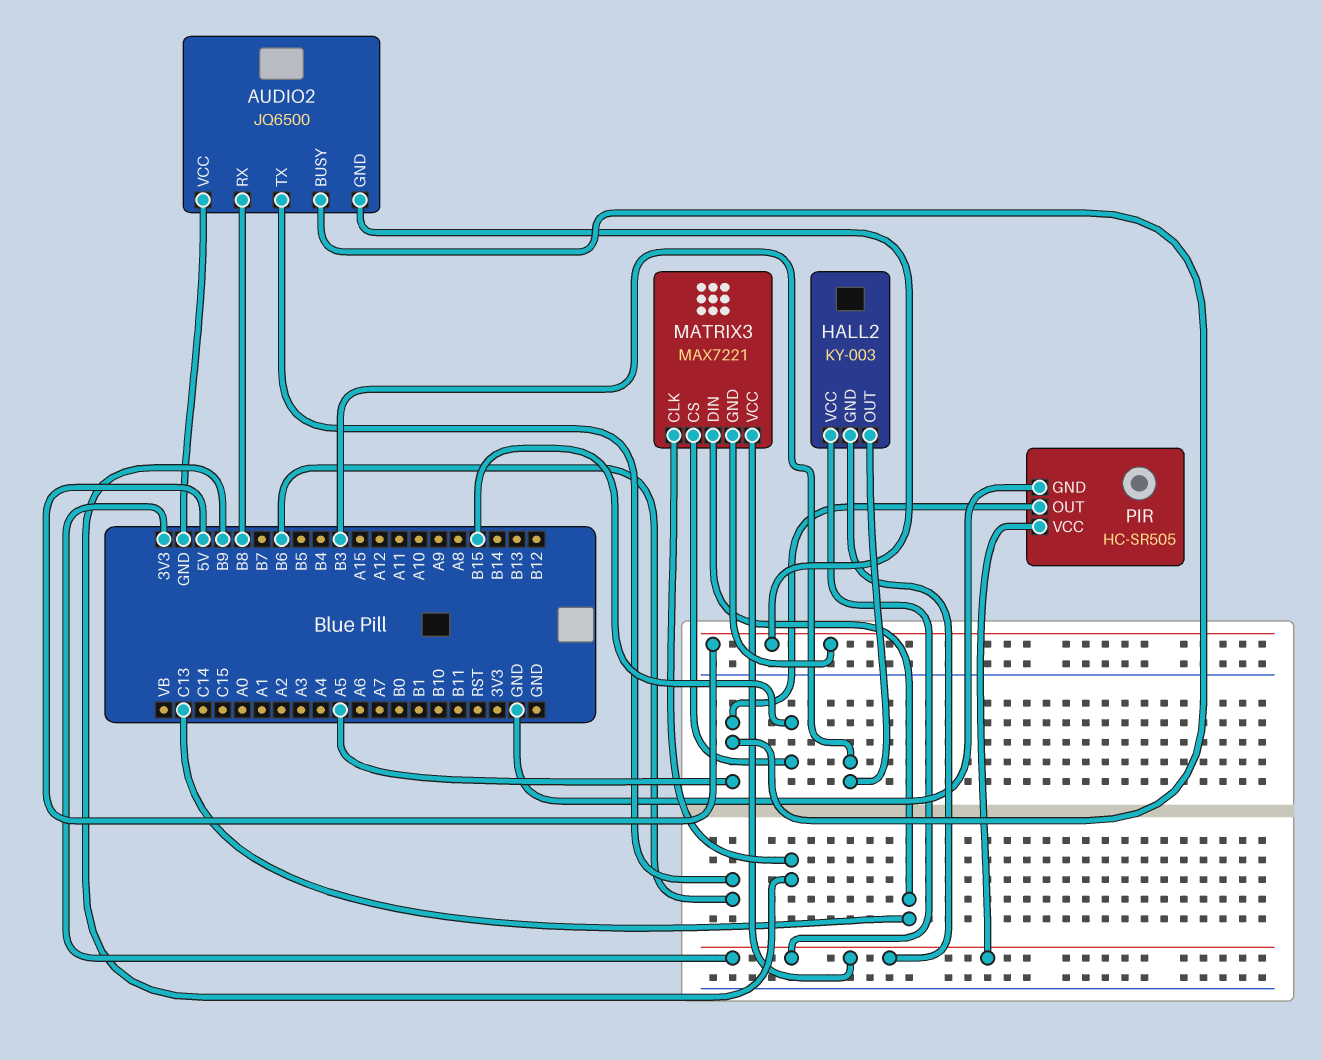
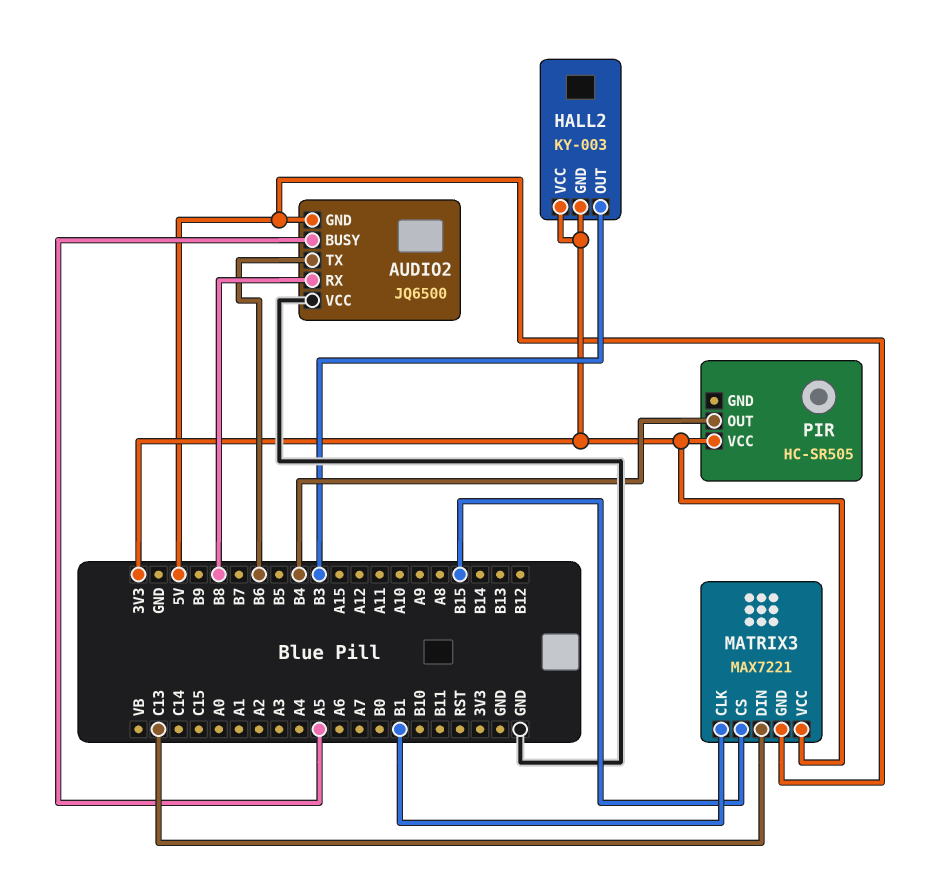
MATRIX3 pin CLK: B9 -> B1
PIR pin GND: GND -> none
PIR pin OUT: A5 -> B4

